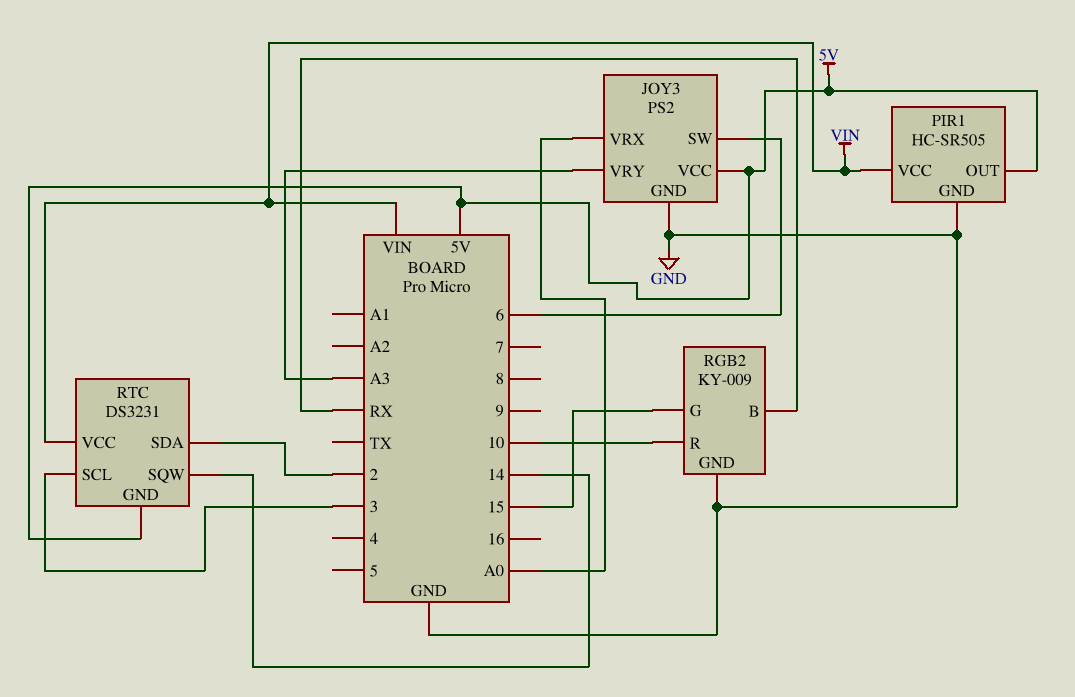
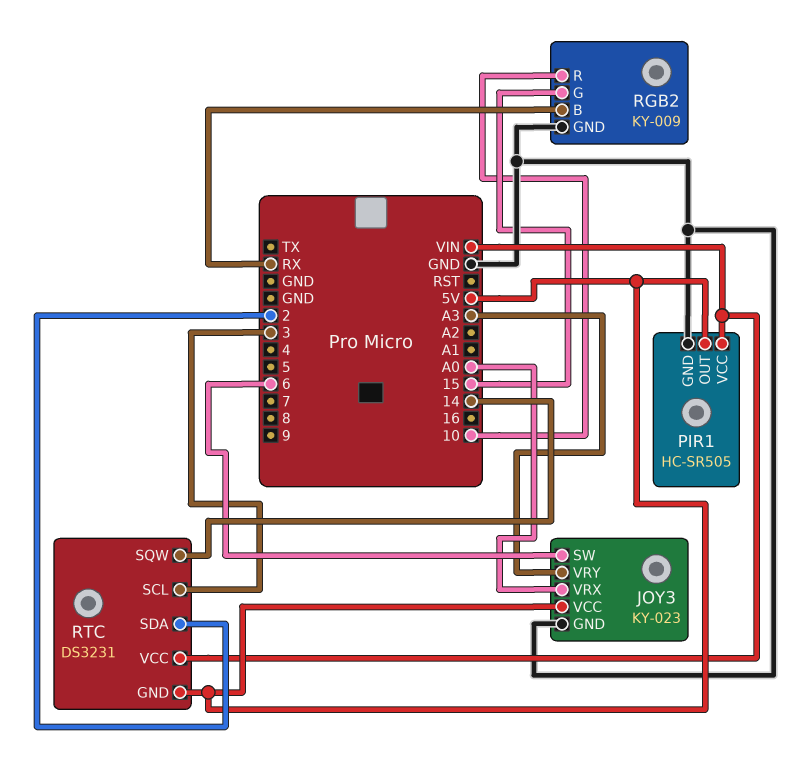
JOY3: PS2 -> KY-023

